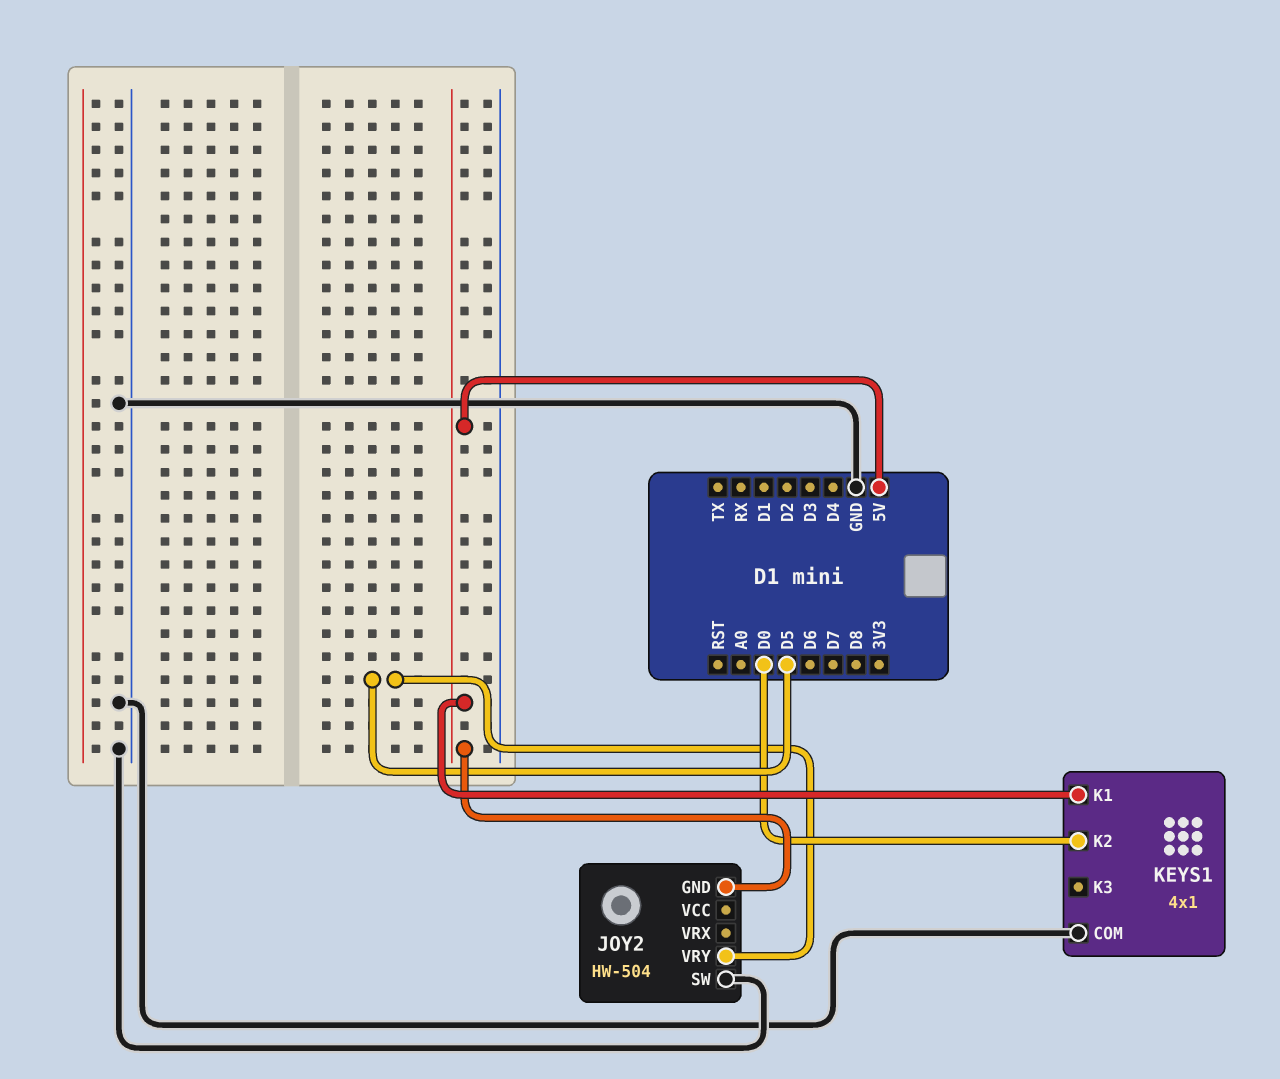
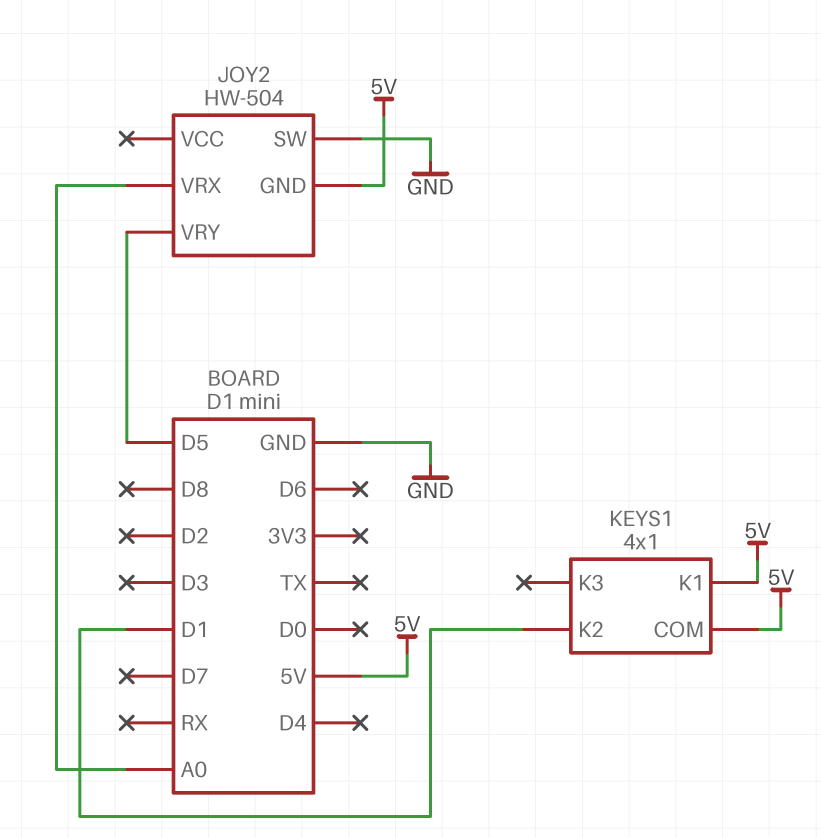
JOY2 pin VRX: none -> A0
KEYS1 pin COM: GND -> 5V
KEYS1 pin K2: D0 -> D1

